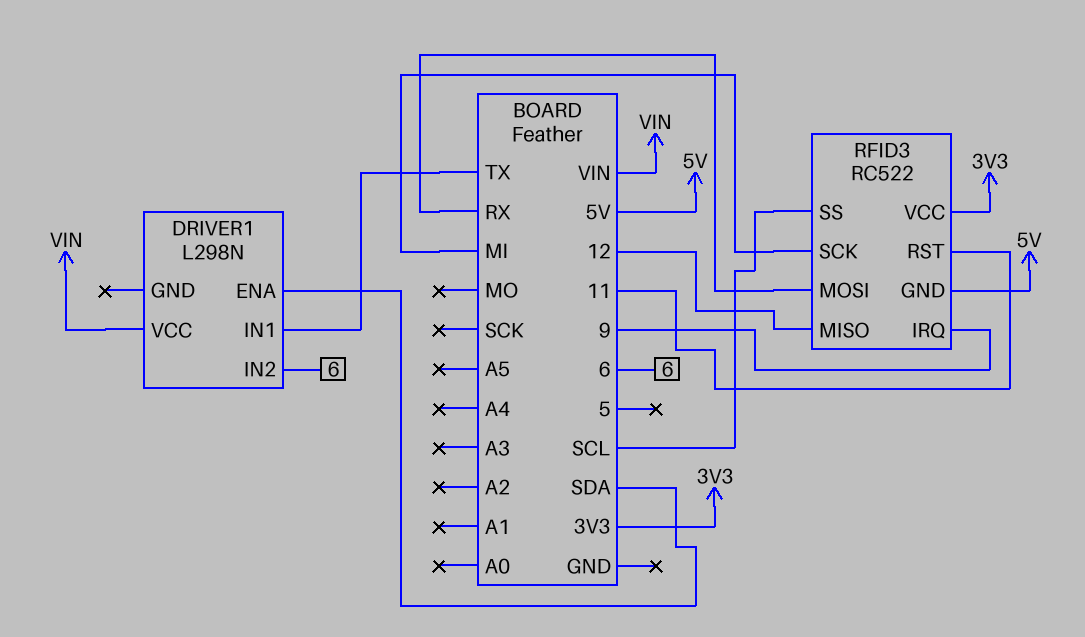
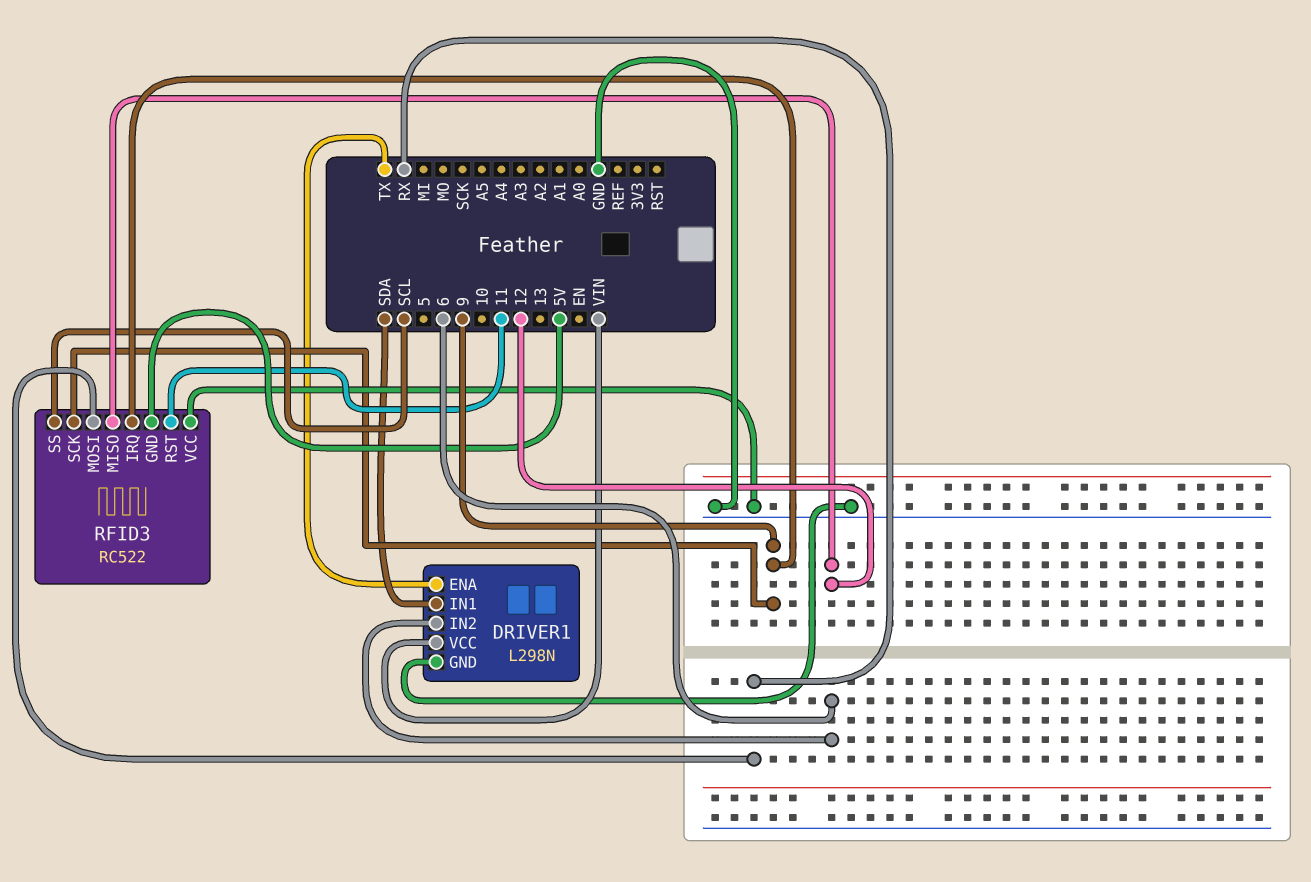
DRIVER1 pin ENA: SDA -> TX
DRIVER1 pin GND: none -> GND
DRIVER1 pin IN1: TX -> SDA
RFID3 pin SCK: MI -> 9
RFID3 pin VCC: 3V3 -> GND

